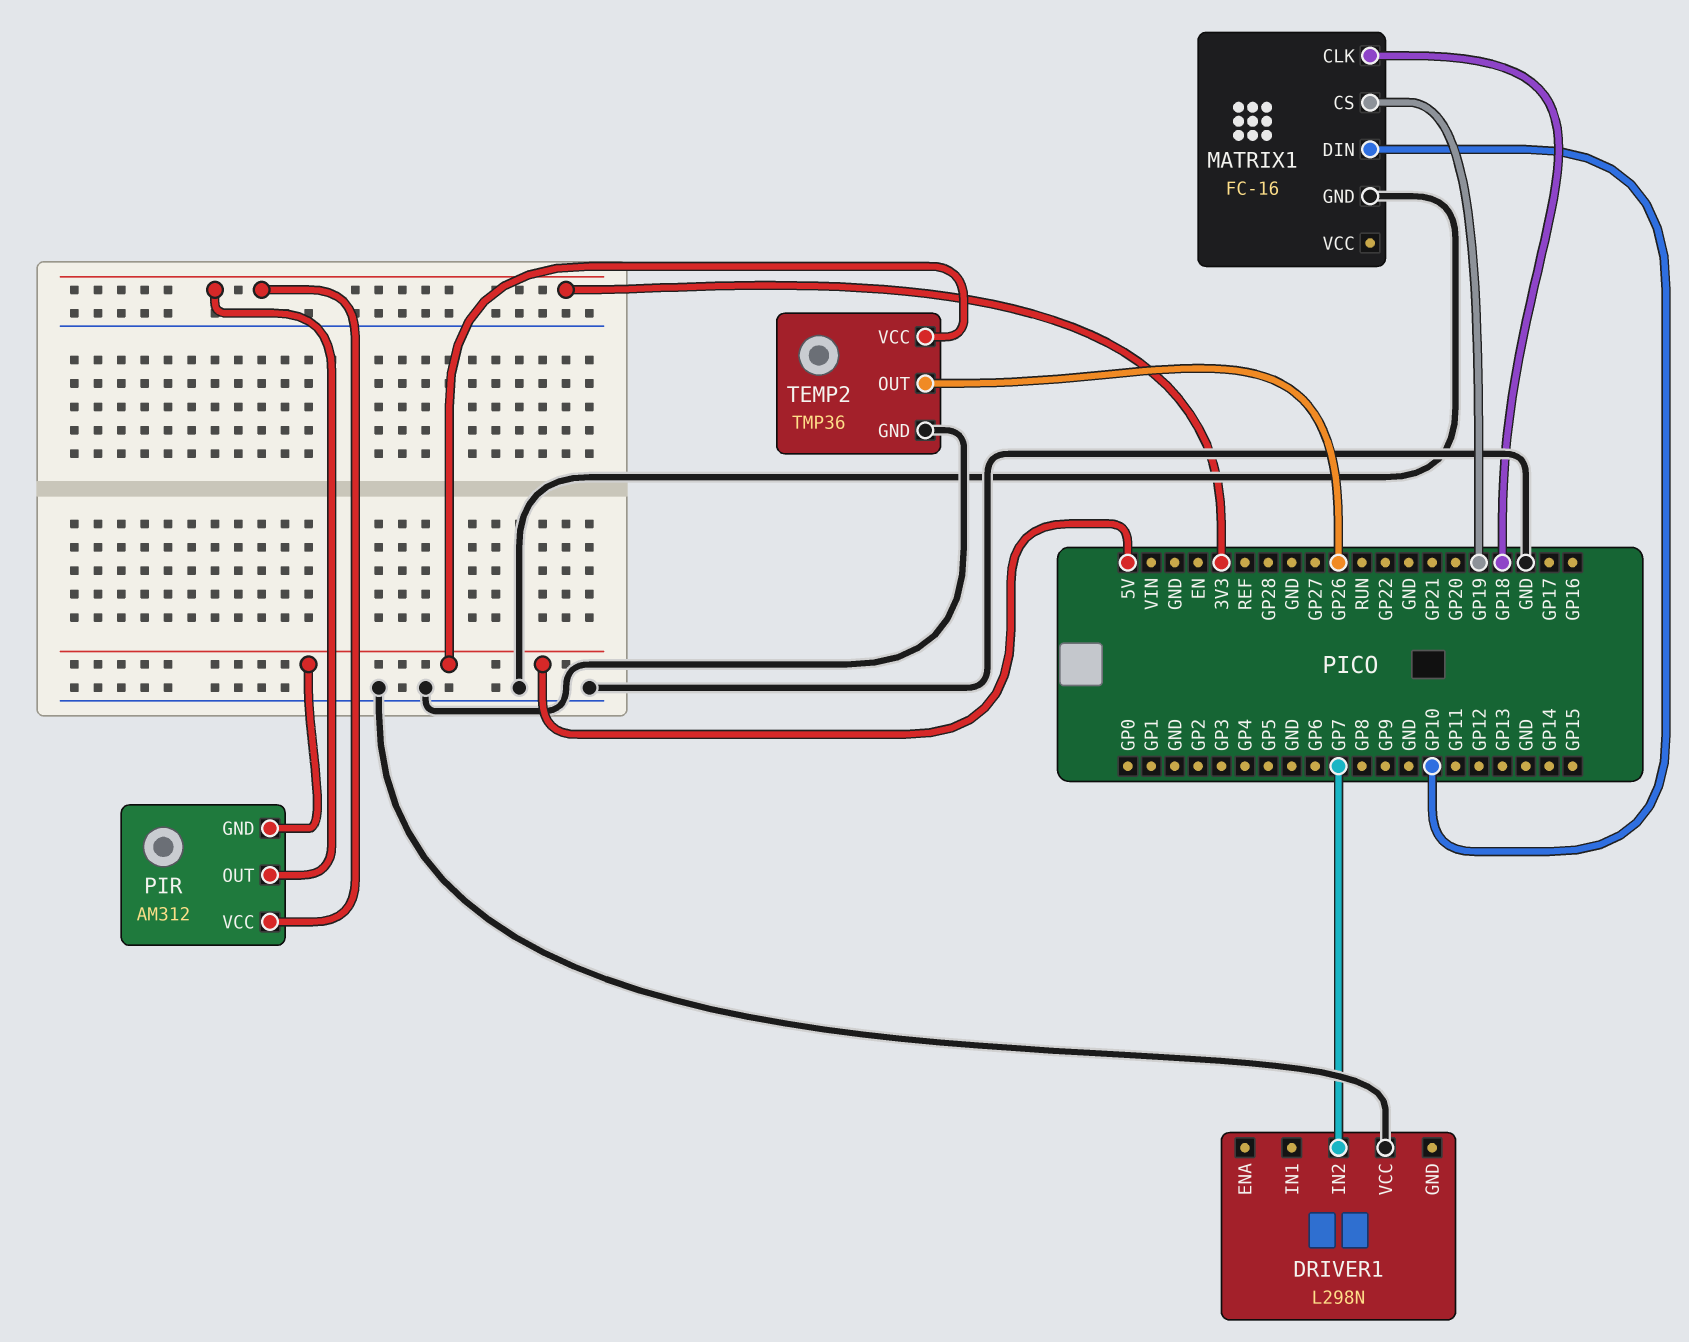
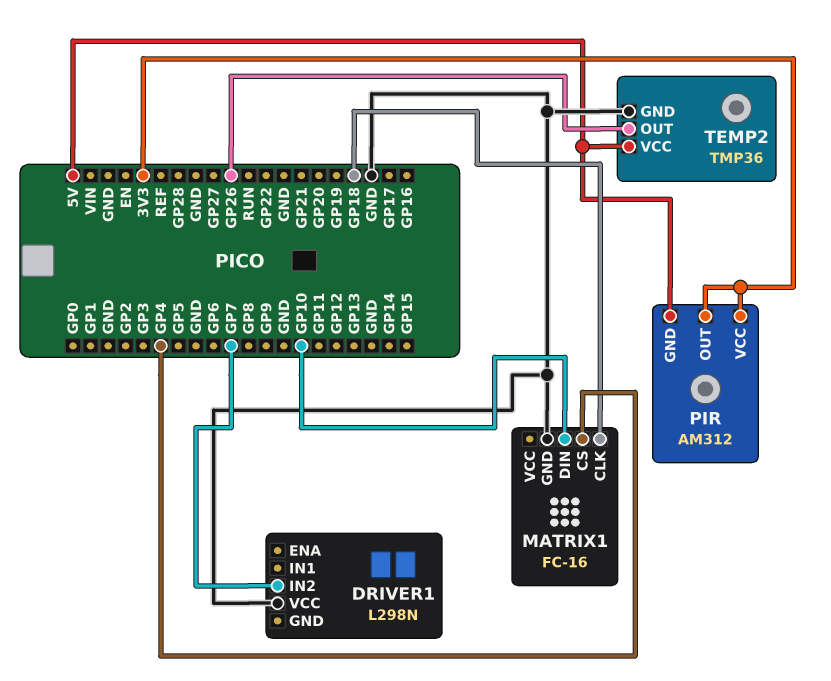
MATRIX1 pin CS: GP19 -> GP4

